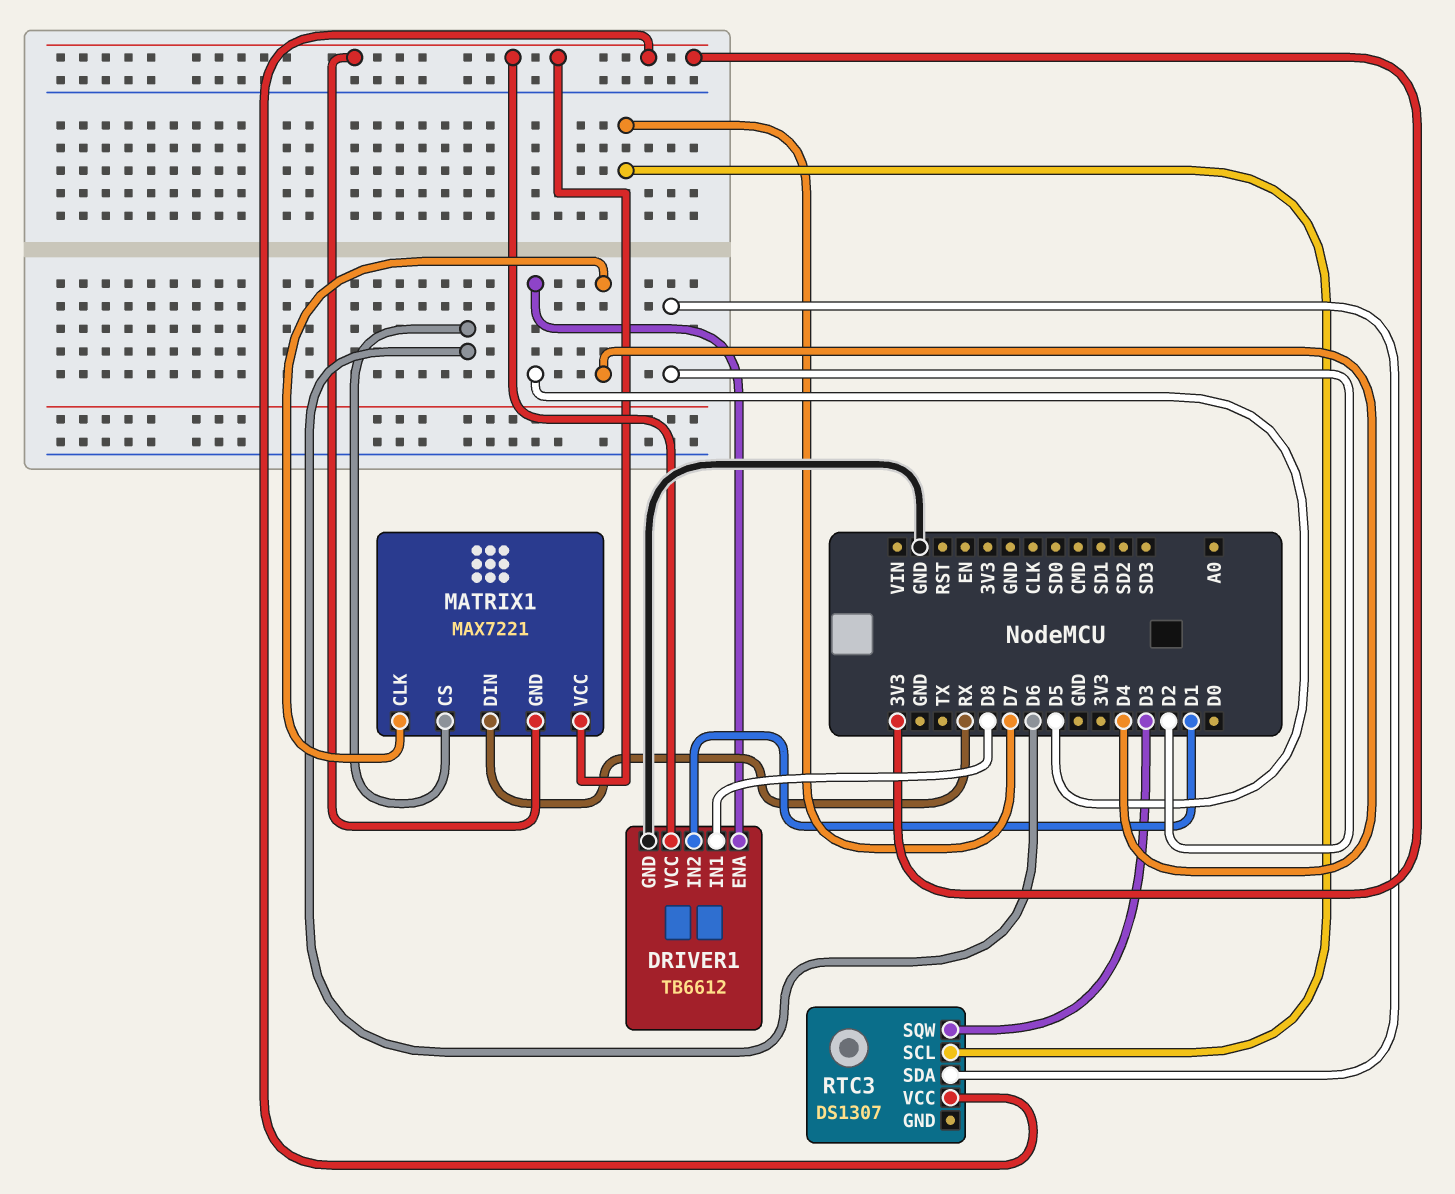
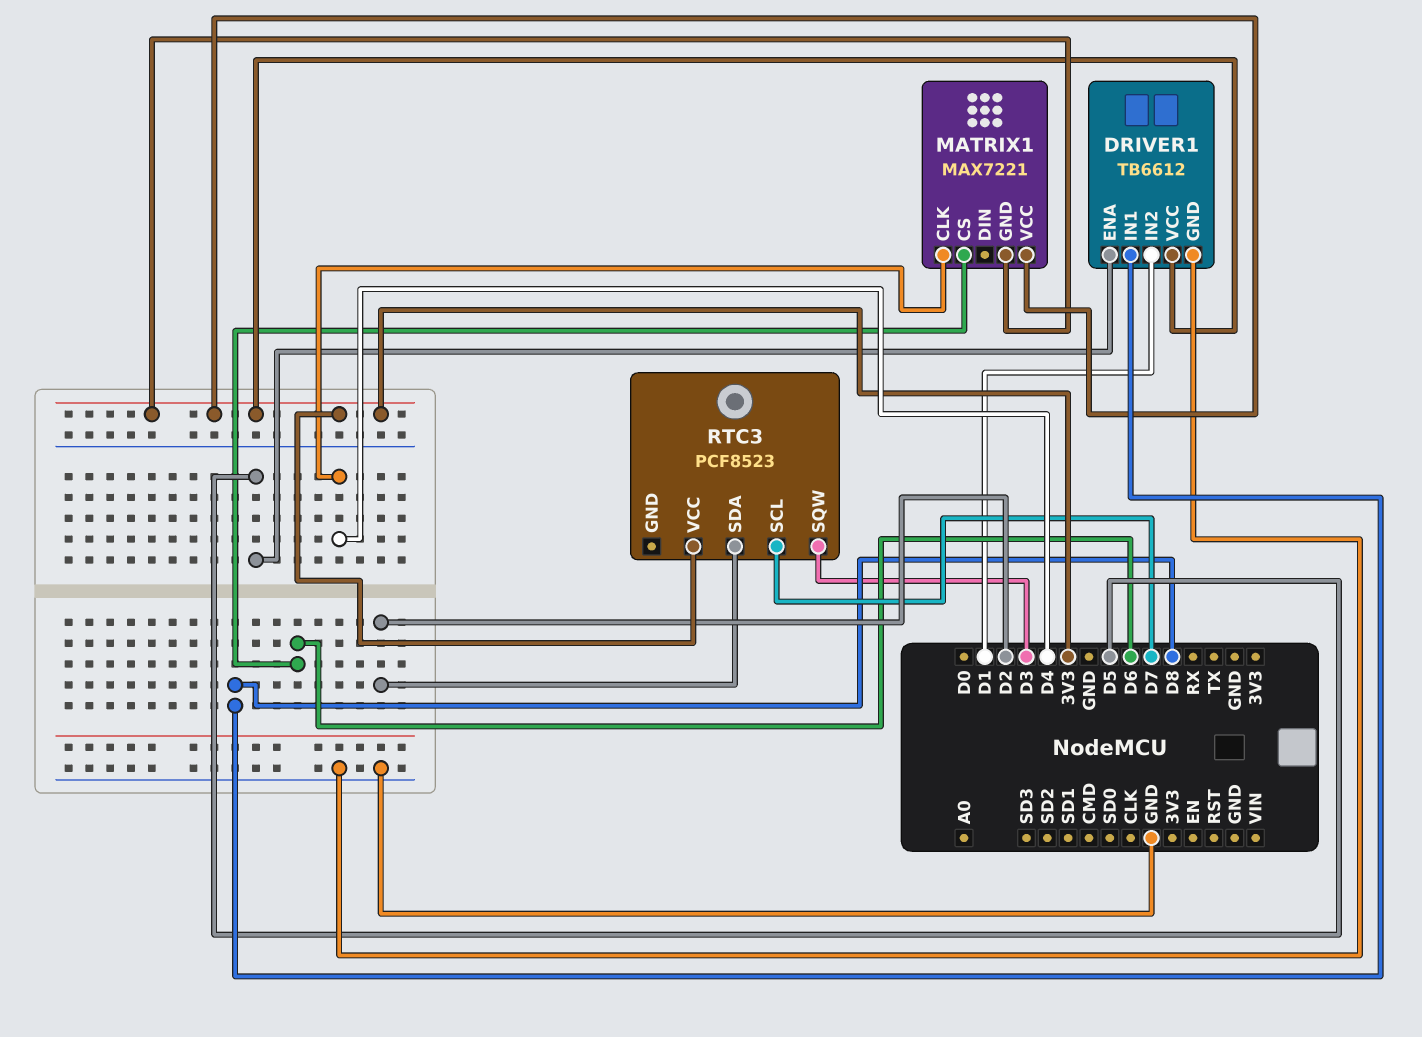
MATRIX1 pin DIN: RX -> none
RTC3: DS1307 -> PCF8523

